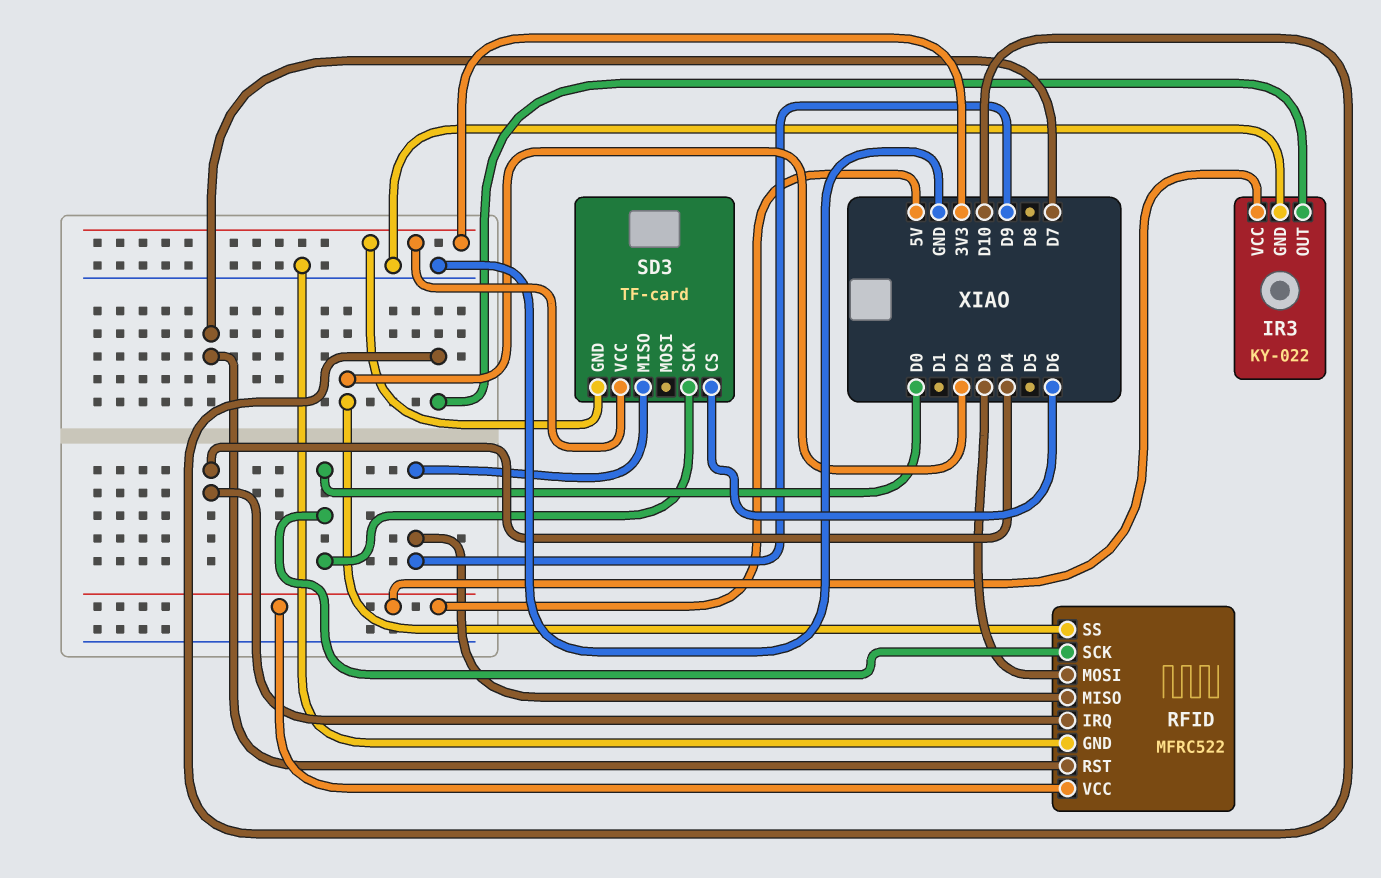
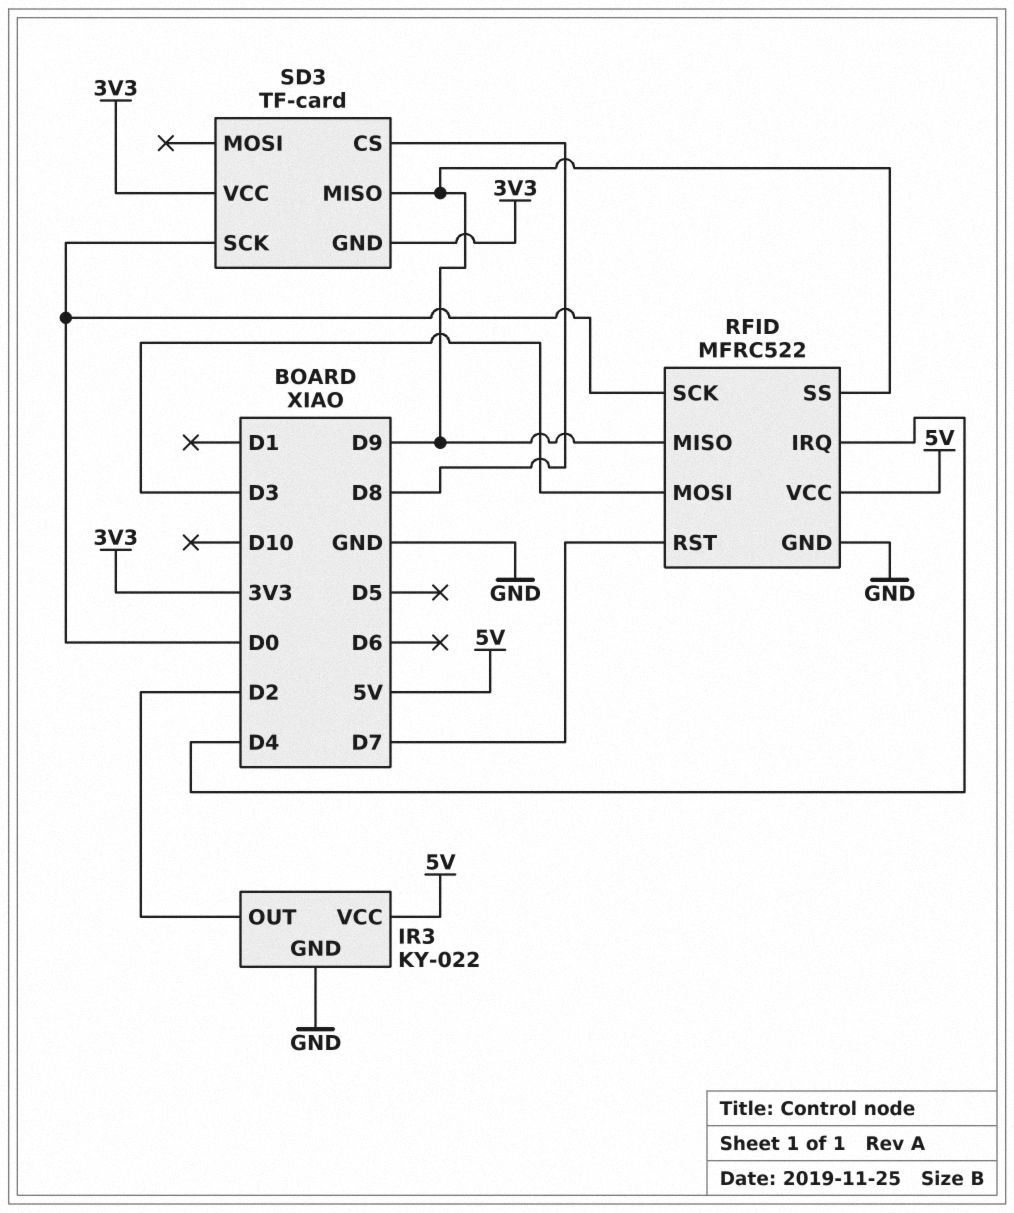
IR3 pin OUT: D10 -> D2
RFID pin SS: D2 -> D9
SD3 pin CS: D6 -> D8

